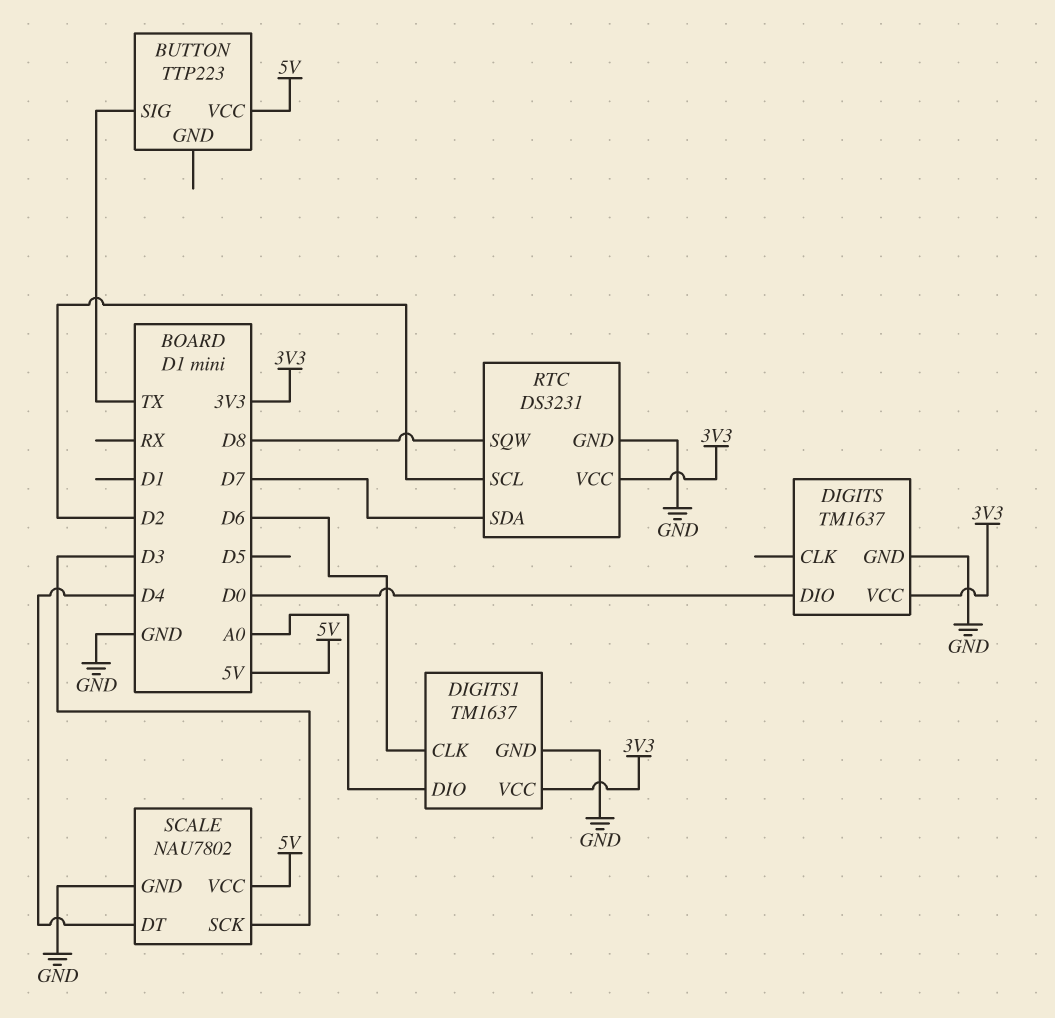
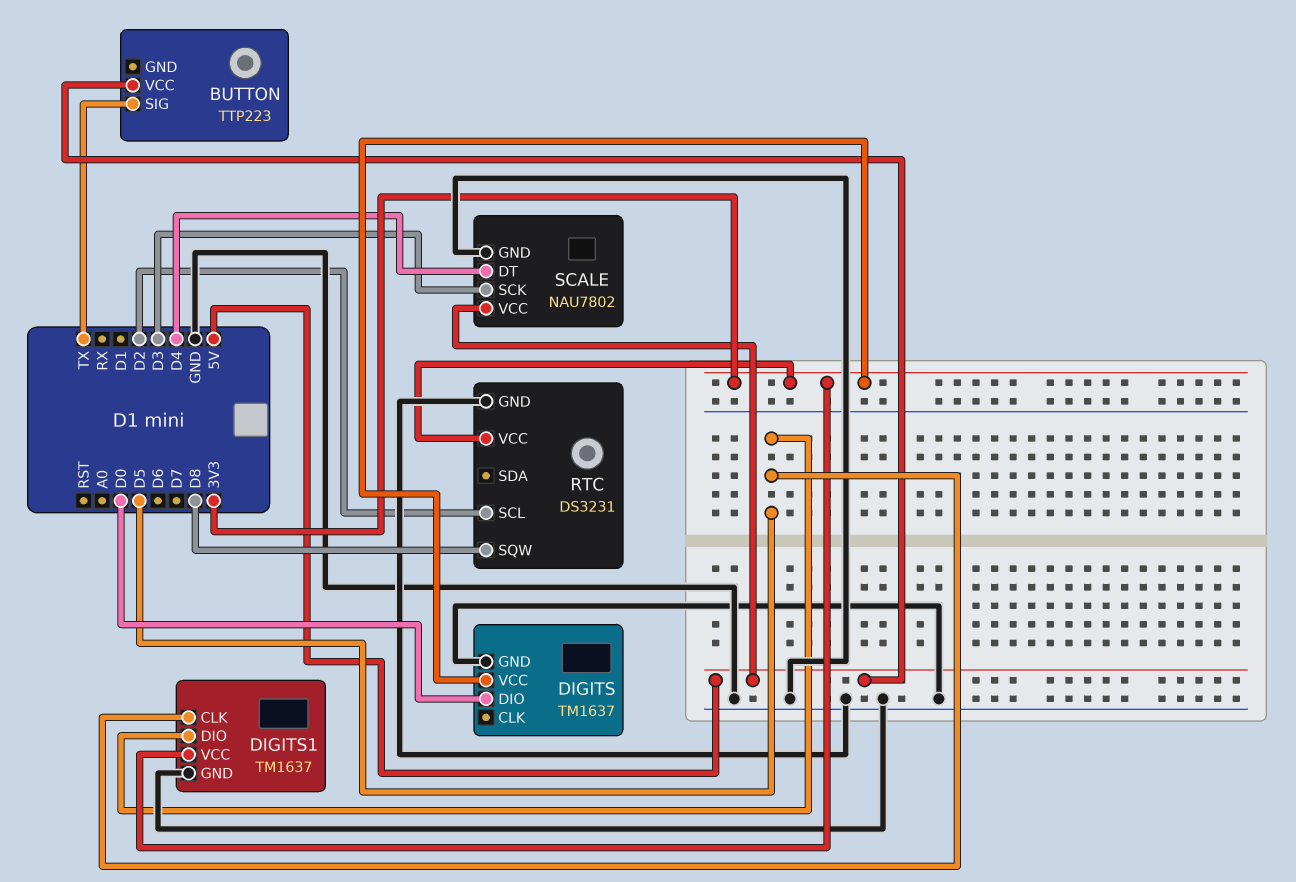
DIGITS1 pin CLK: D6 -> D5
DIGITS1 pin DIO: A0 -> D5
RTC pin SDA: D7 -> none

